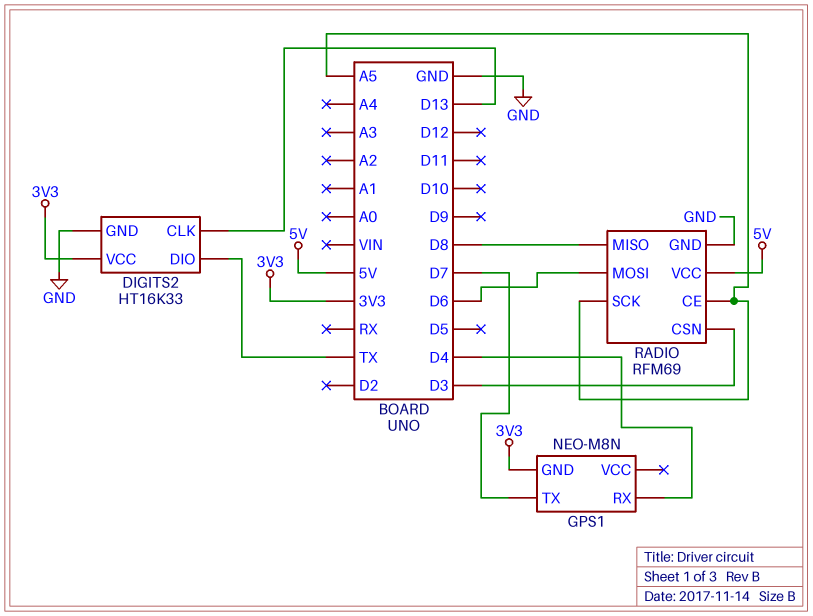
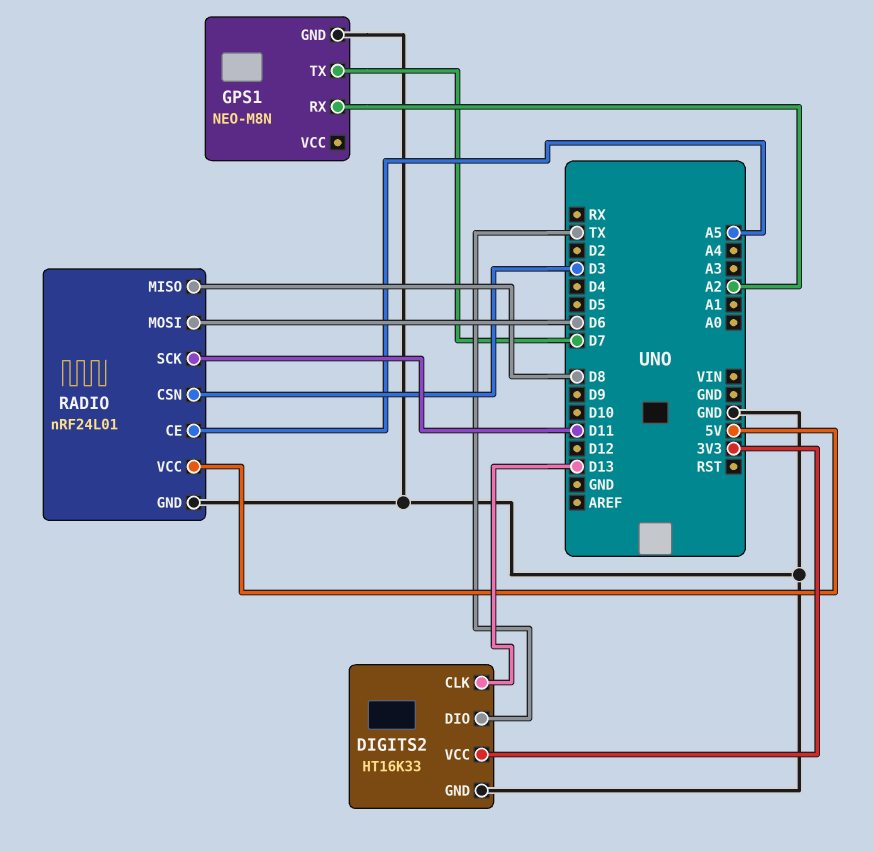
GPS1 pin GND: 3V3 -> GND
GPS1 pin RX: D4 -> A2
RADIO: RFM69 -> nRF24L01
RADIO pin SCK: A5 -> D11

